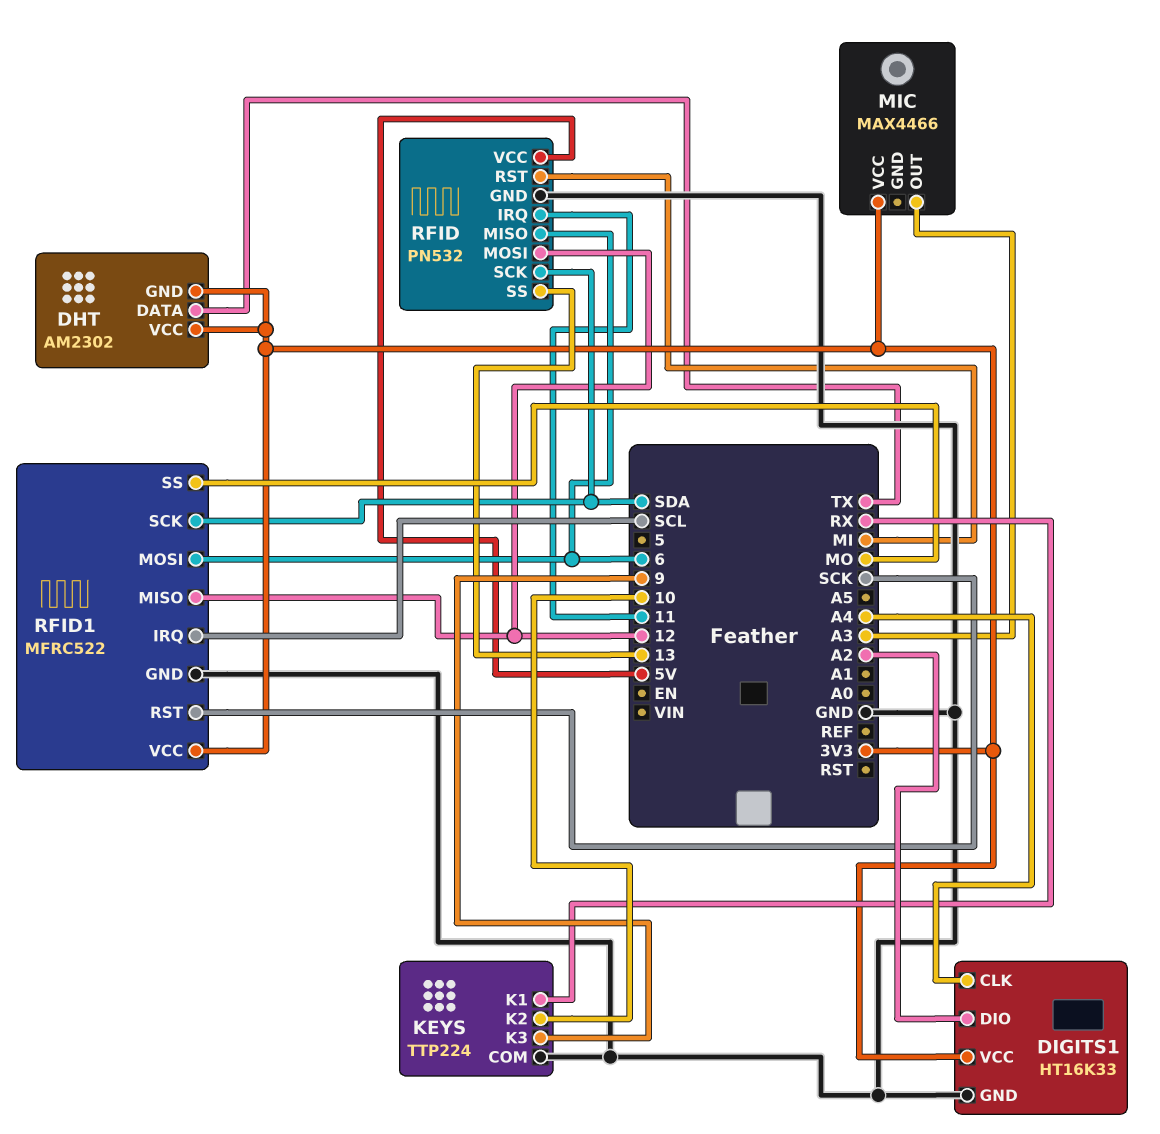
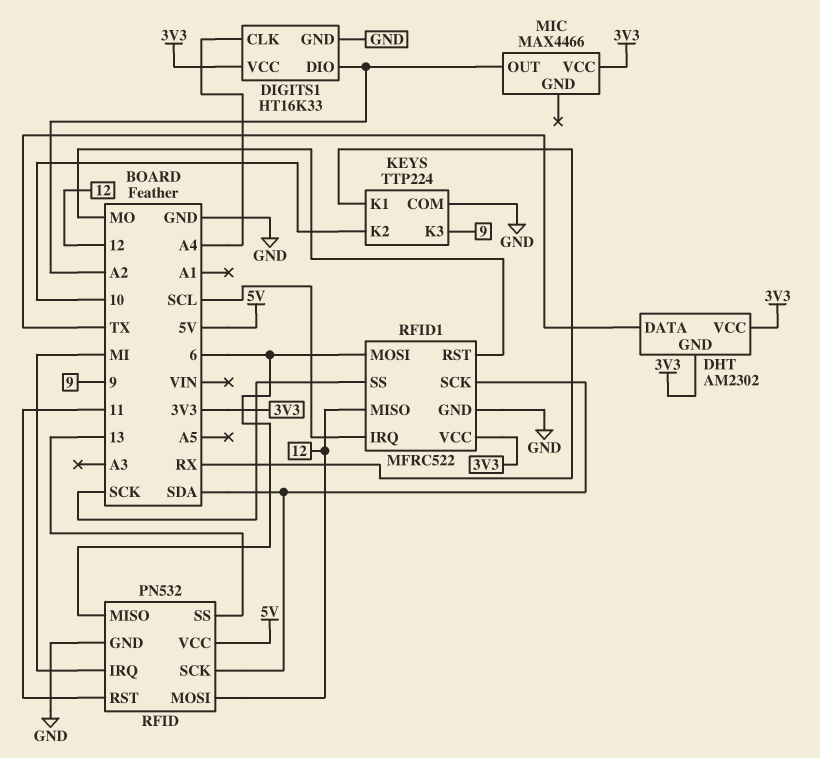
MIC pin OUT: A3 -> A2
RFID pin IRQ: 11 -> MI
RFID pin RST: MI -> 11
RFID1 pin RST: SCK -> MO
RFID1 pin SS: MO -> SCK

